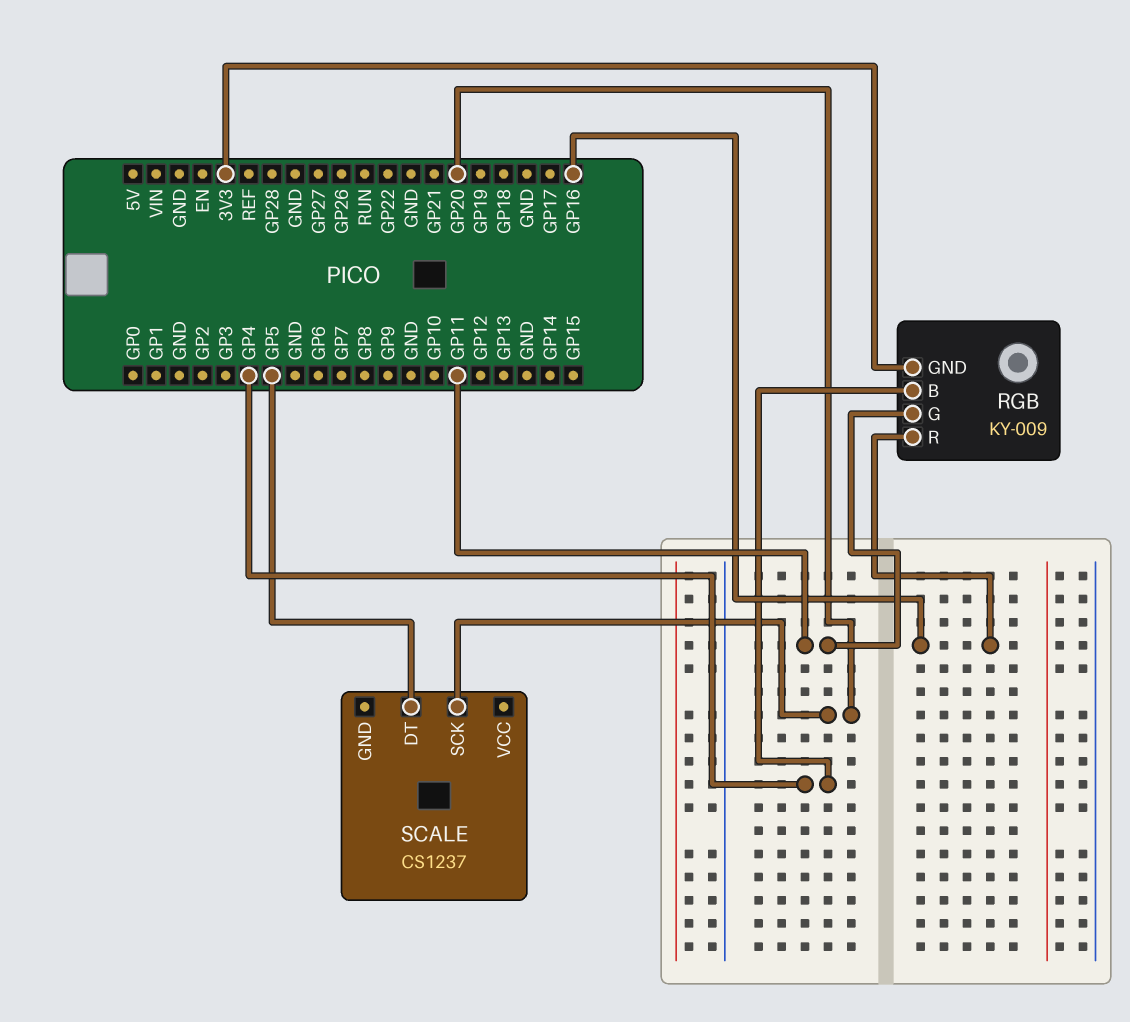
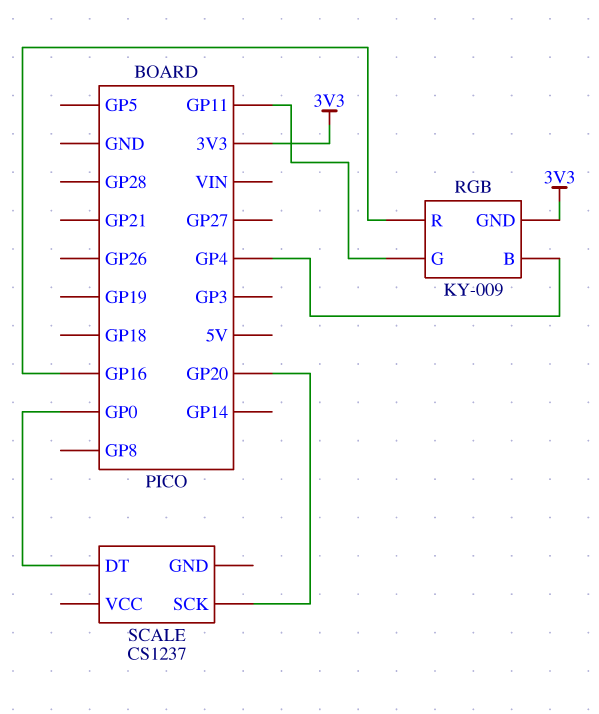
SCALE pin DT: GP5 -> GP0

